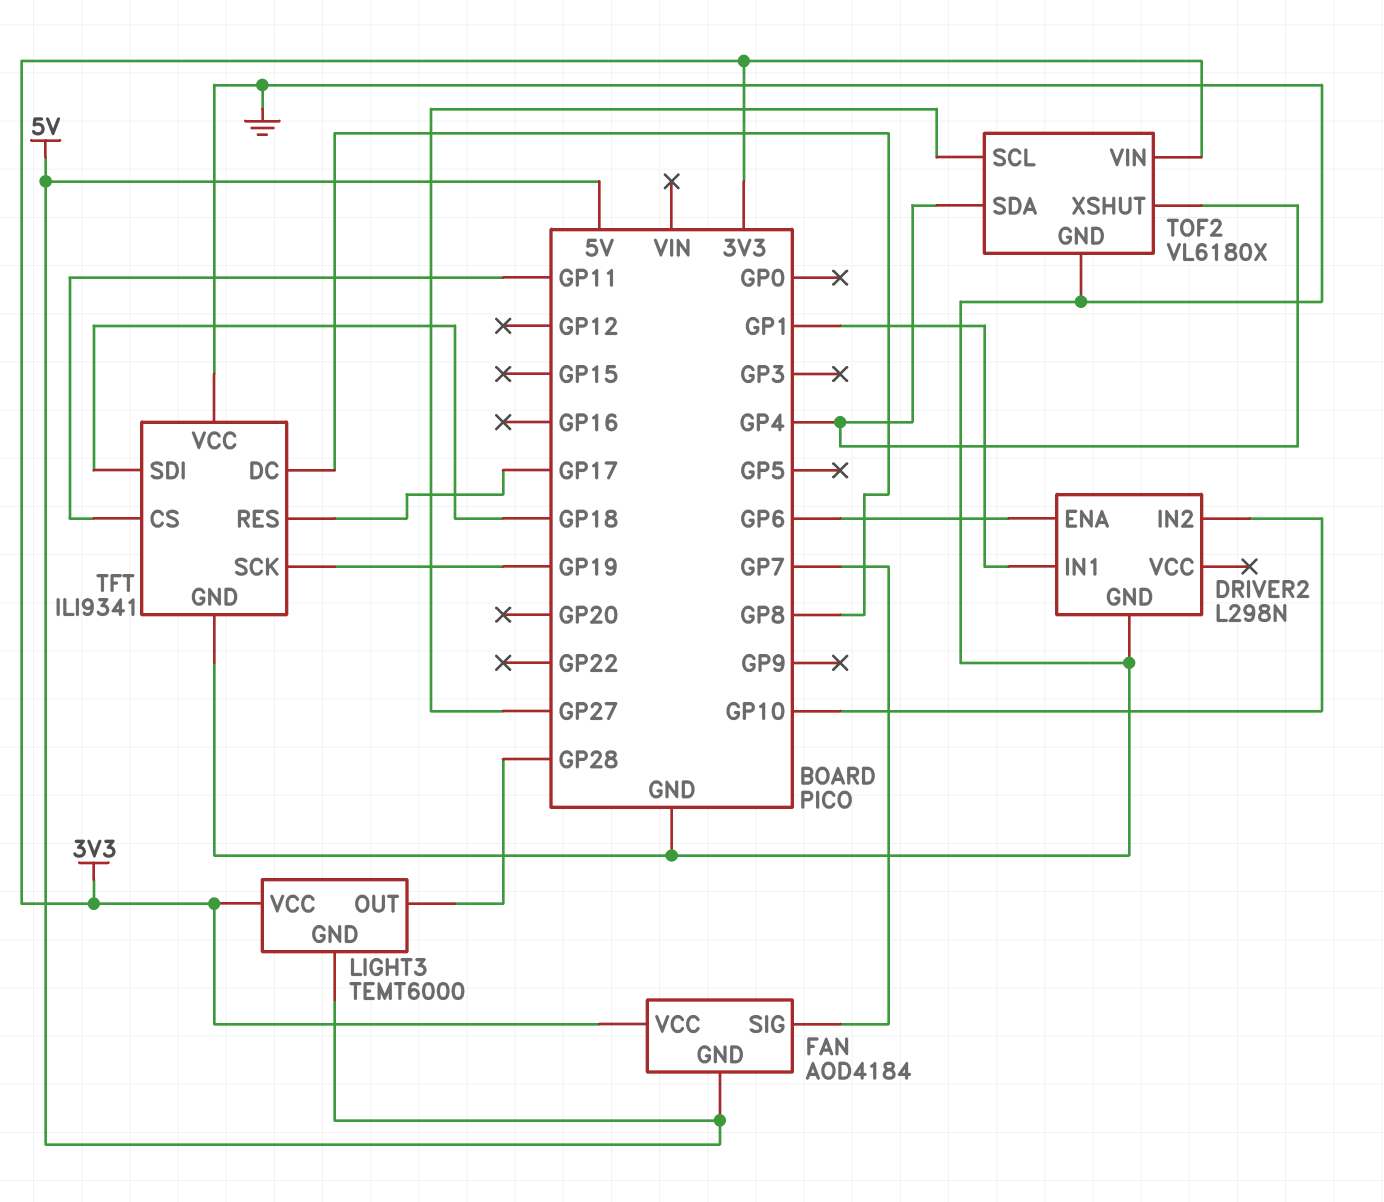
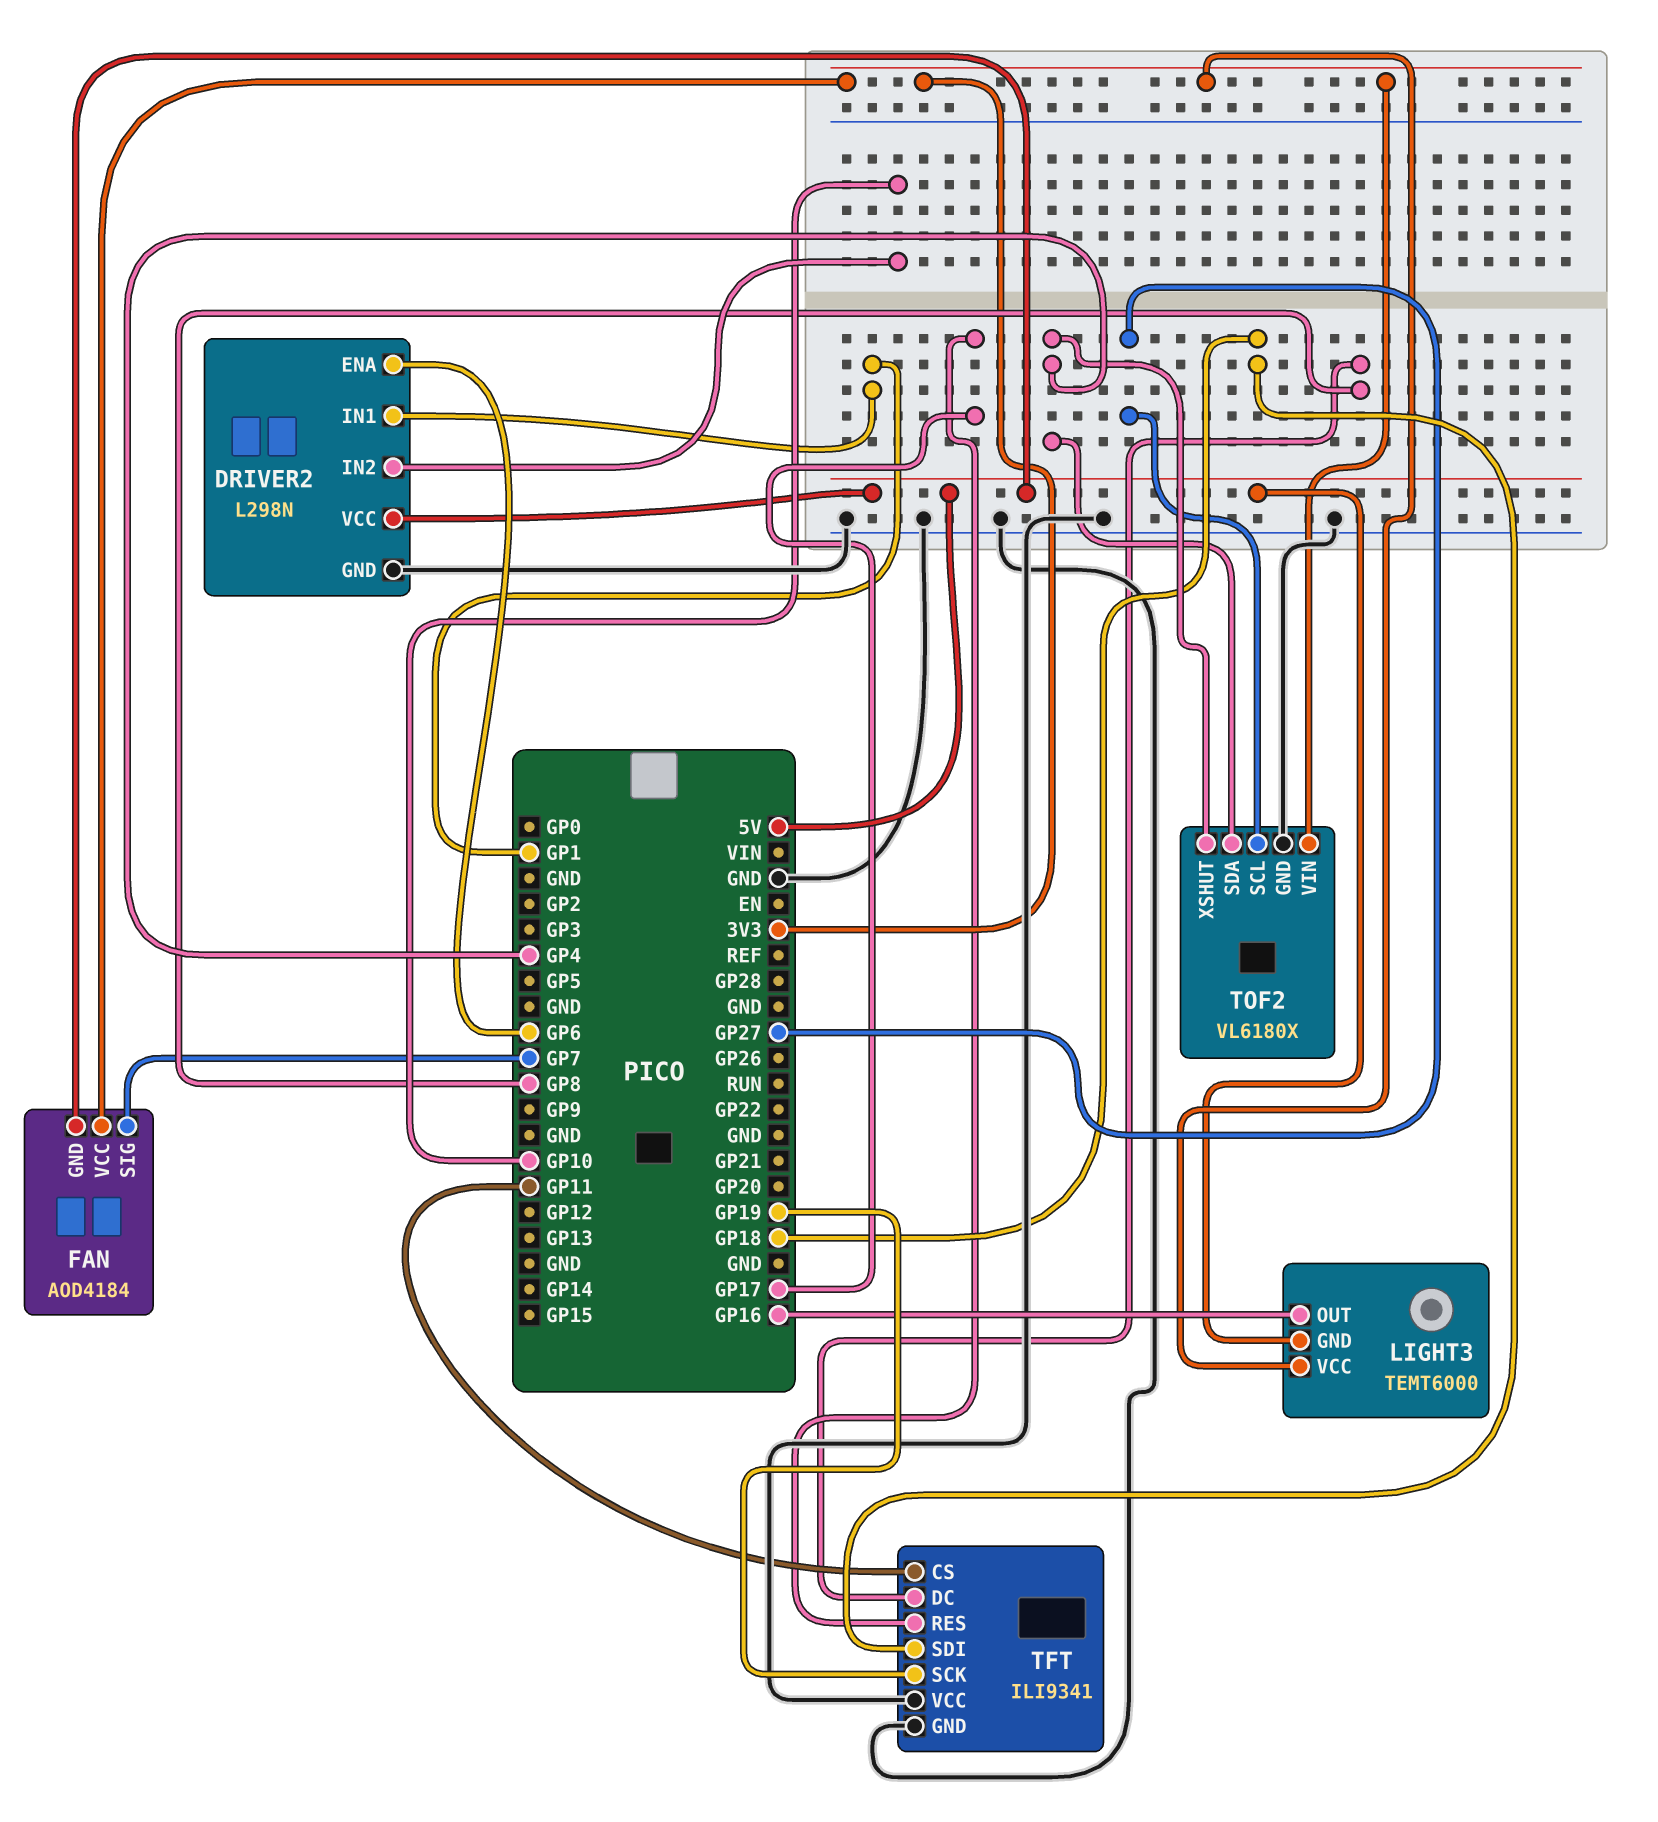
DRIVER2 pin VCC: none -> 5V
LIGHT3 pin OUT: GP28 -> GP16

